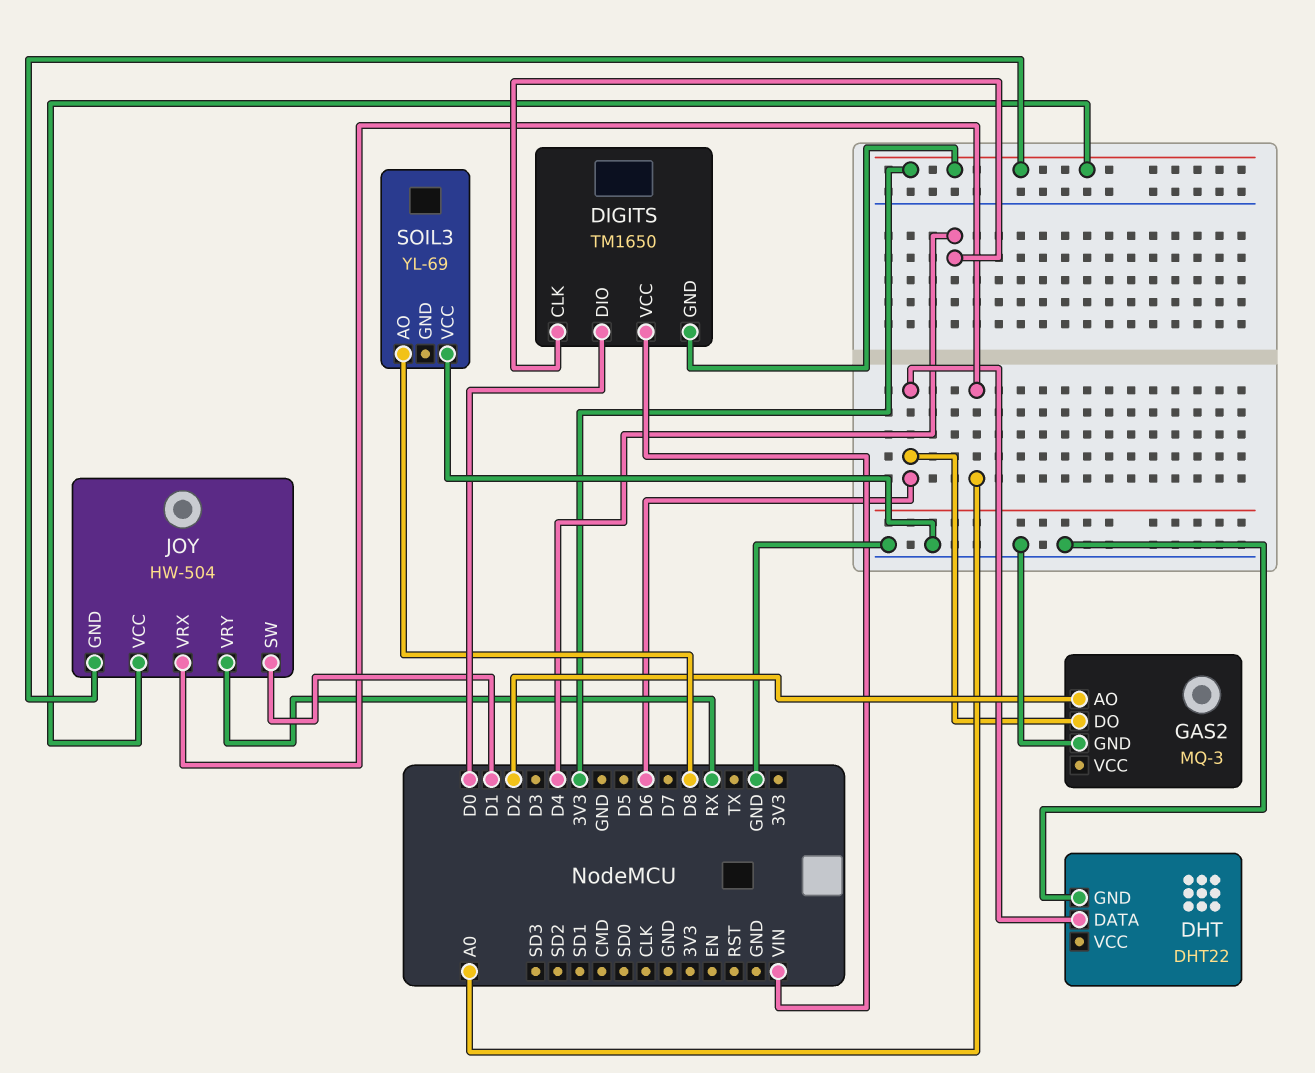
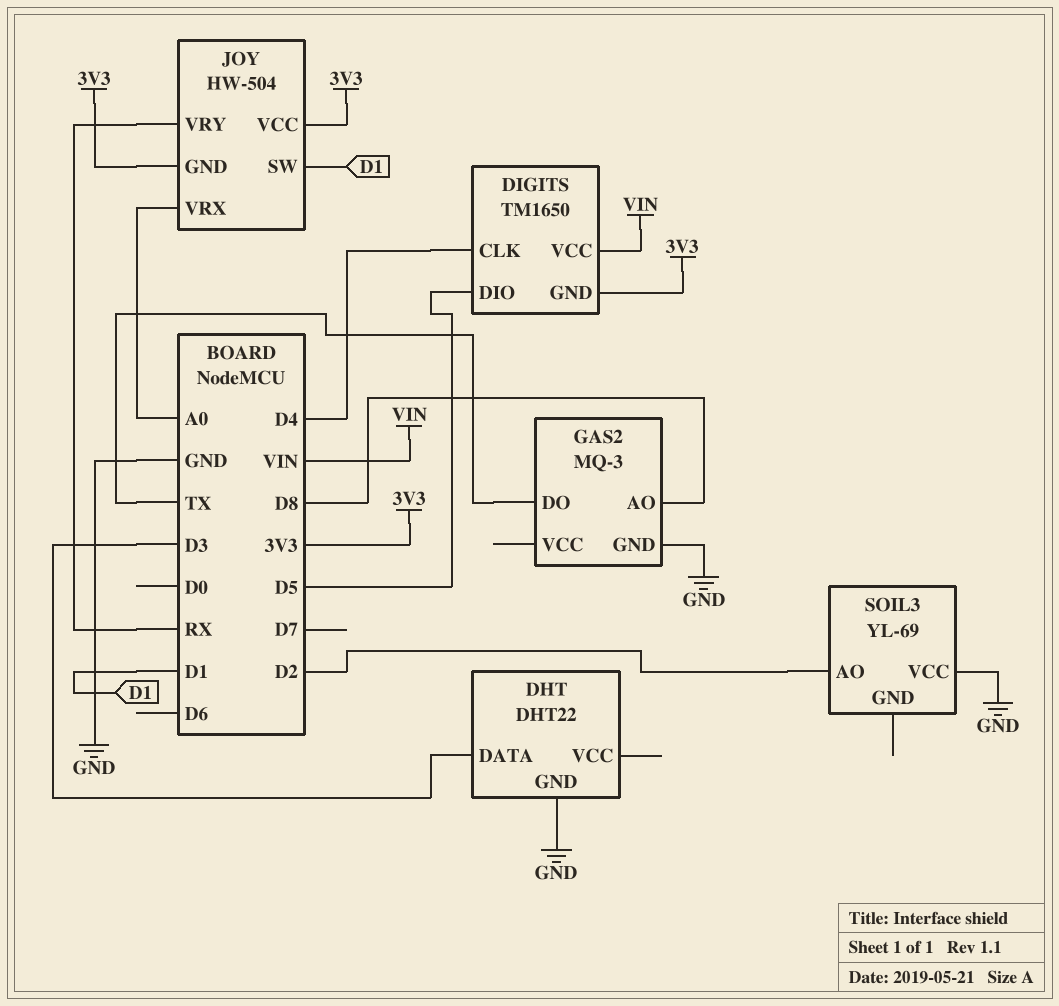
DHT pin DATA: D6 -> D3
DIGITS pin DIO: D0 -> D5
GAS2 pin AO: D2 -> D8
GAS2 pin DO: D6 -> TX
SOIL3 pin AO: D8 -> D2

